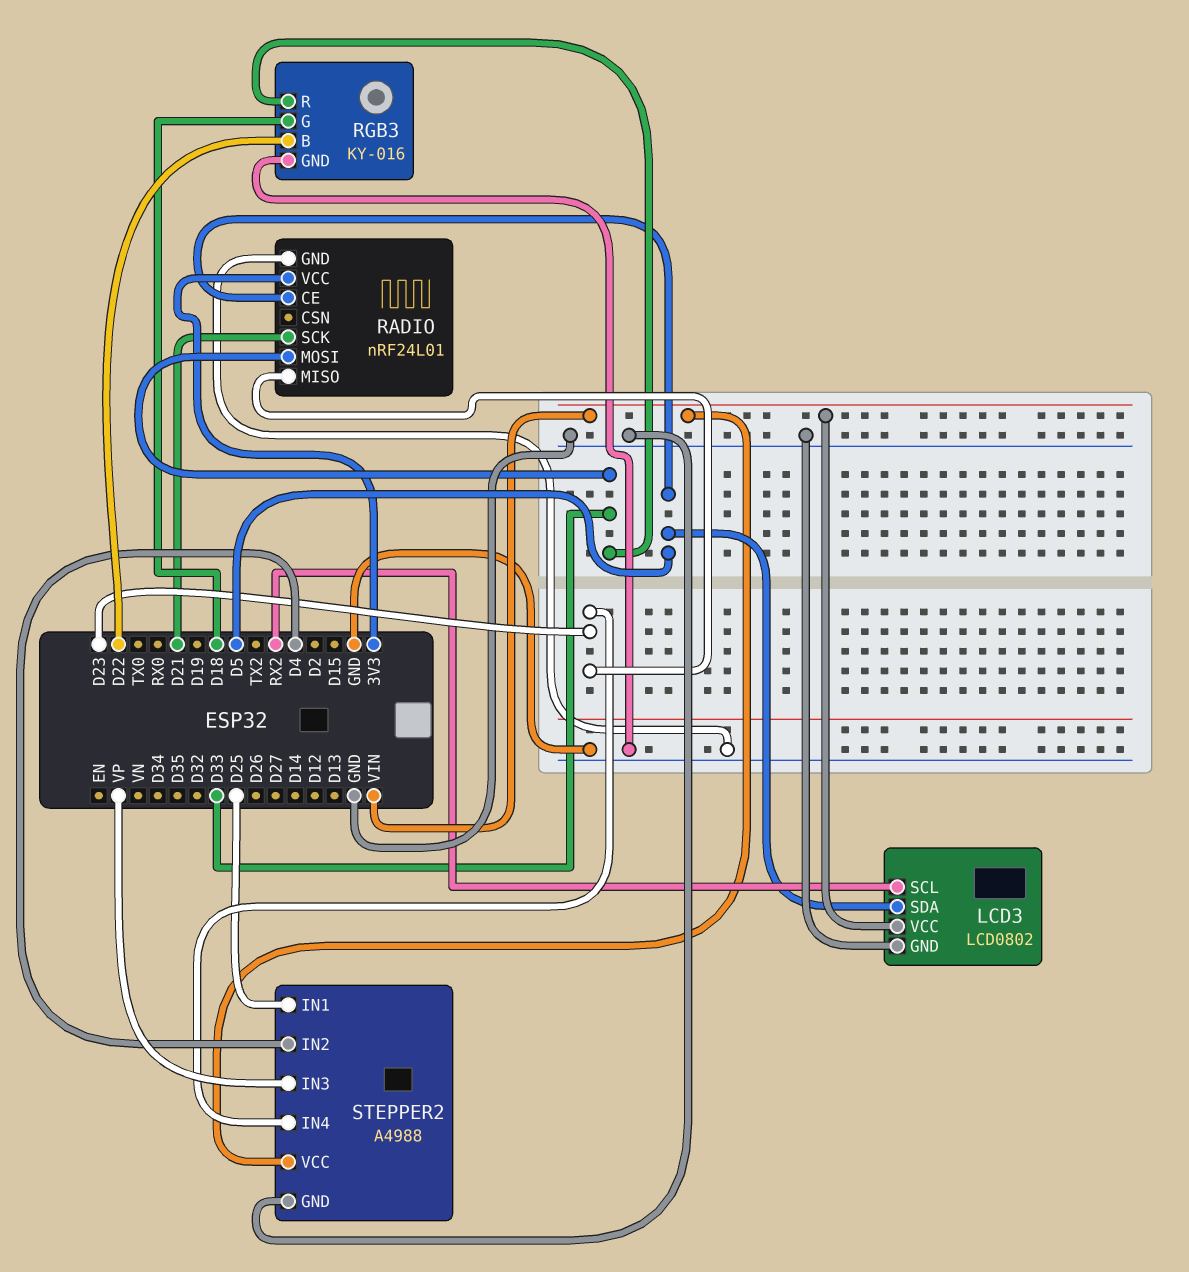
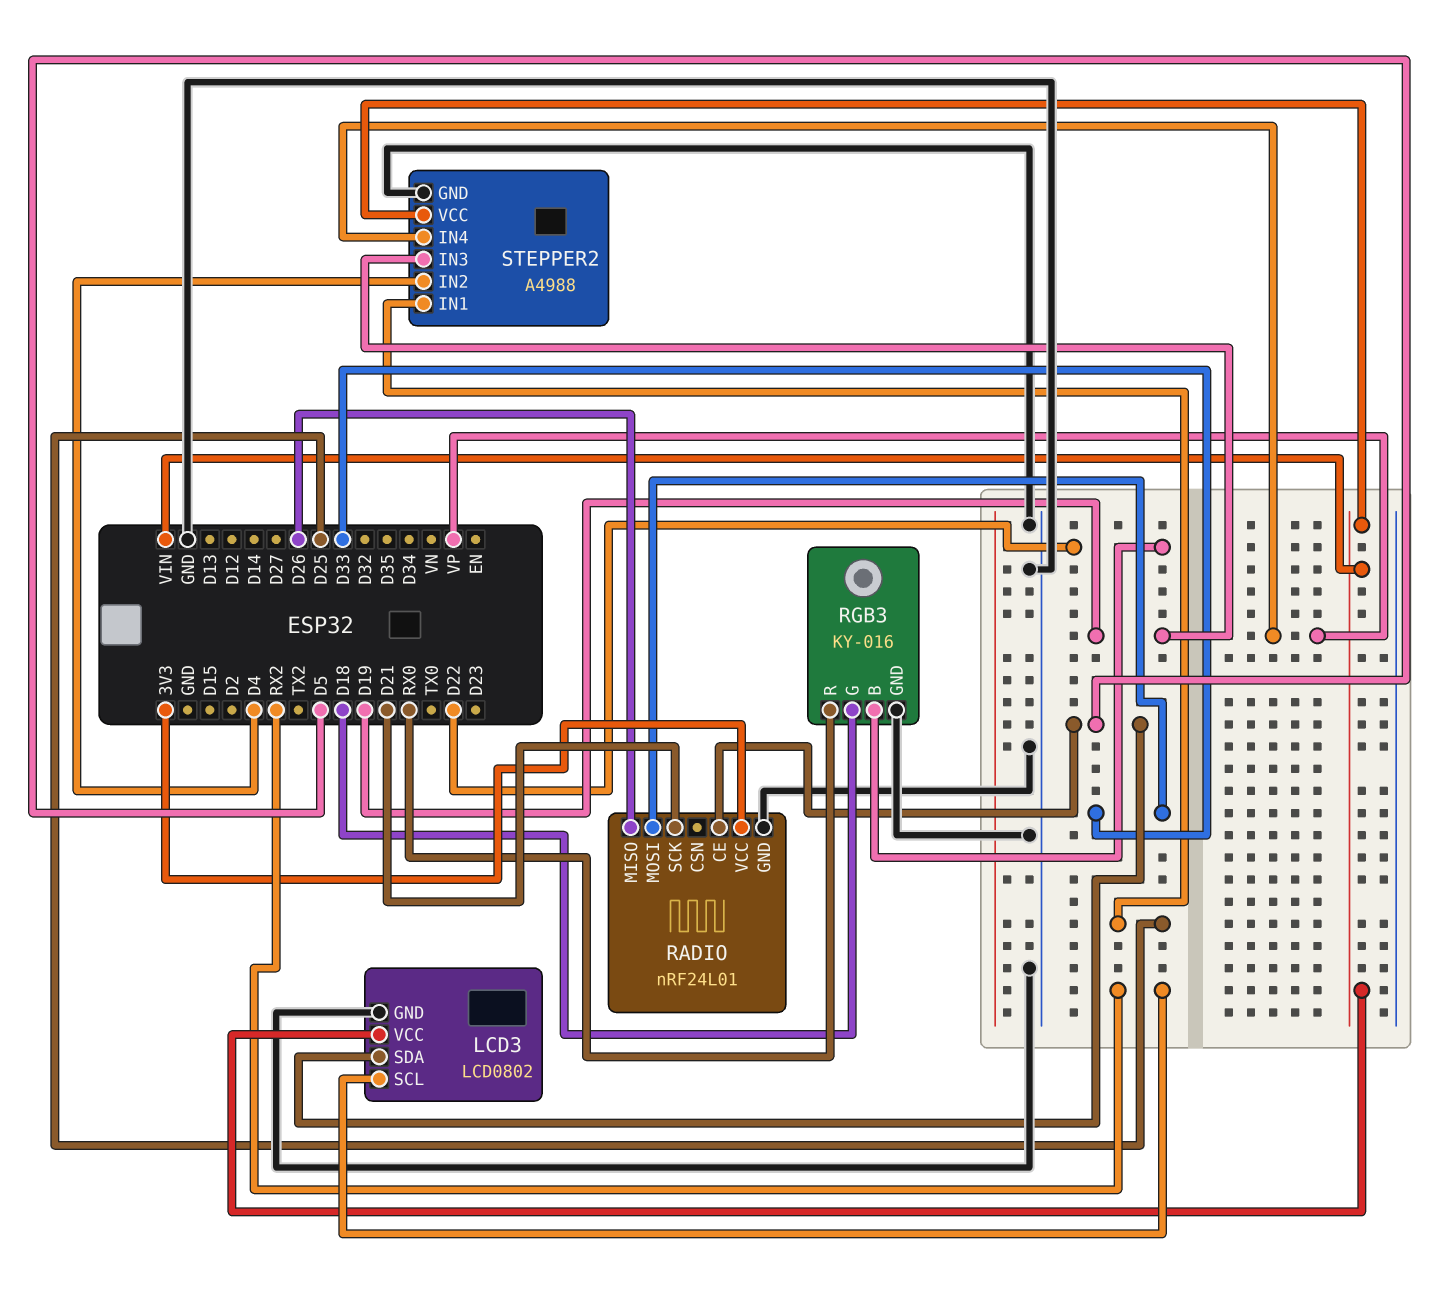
RADIO pin MISO: D23 -> D26
RGB3 pin R: D33 -> RX0
STEPPER2 pin IN3: VP -> D19
STEPPER2 pin IN4: D23 -> VP

